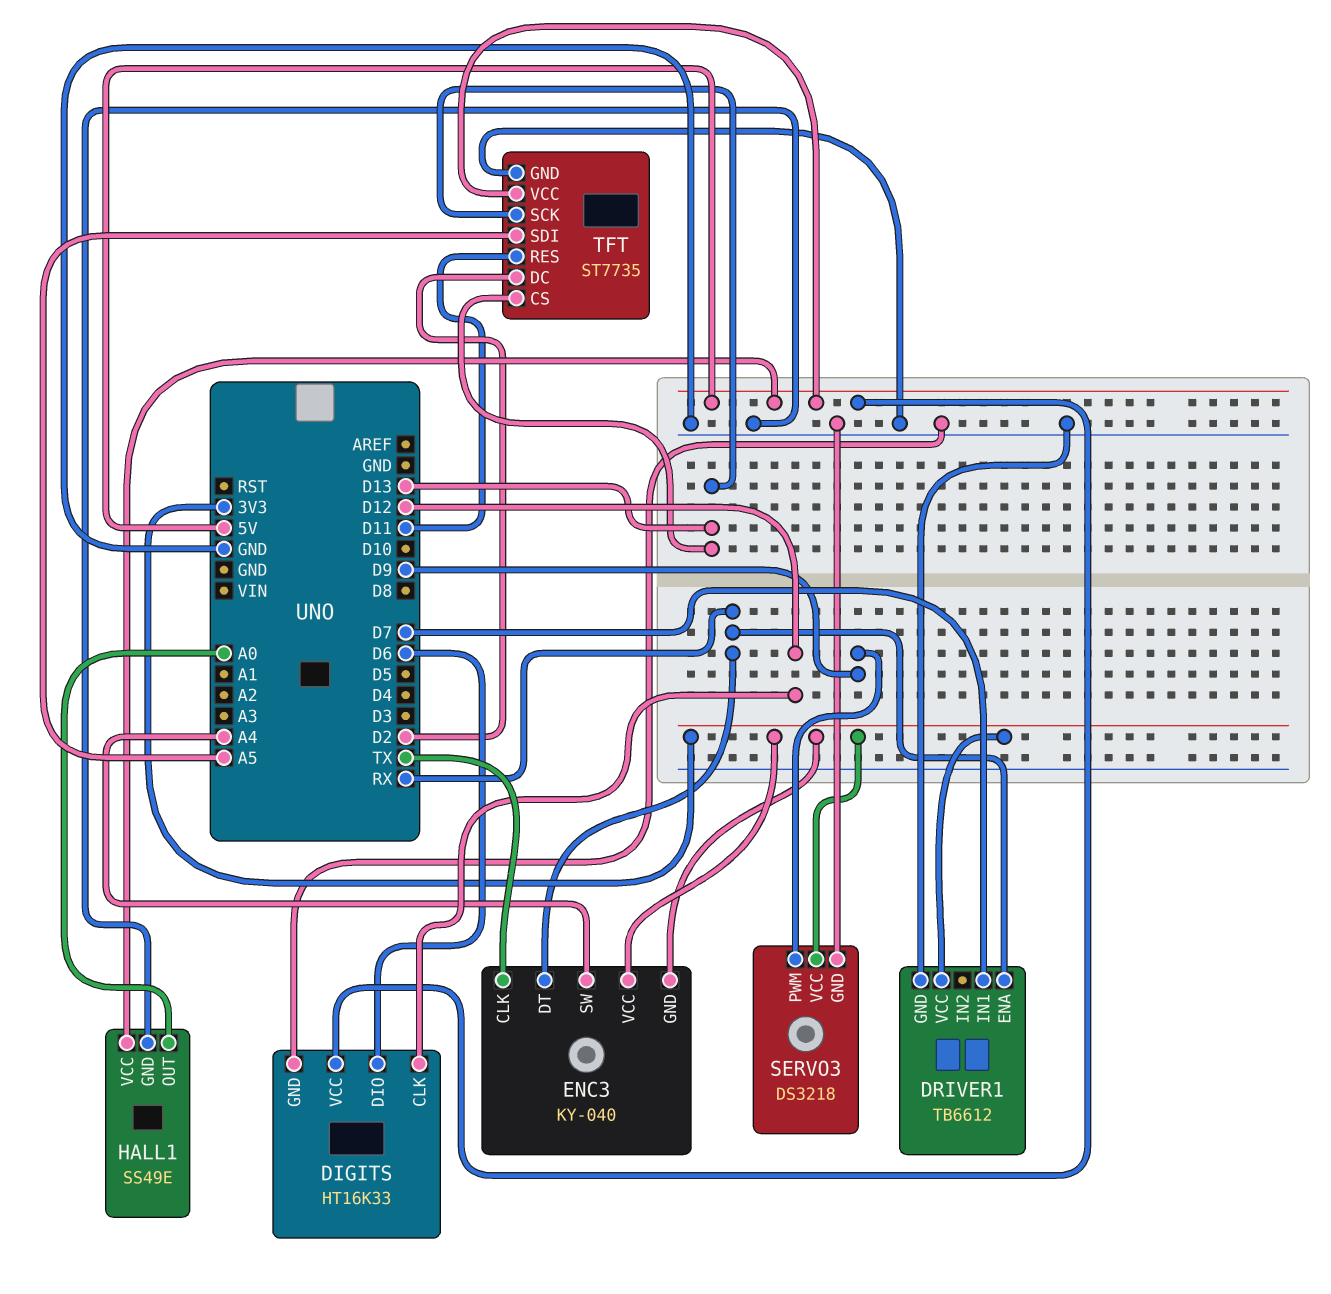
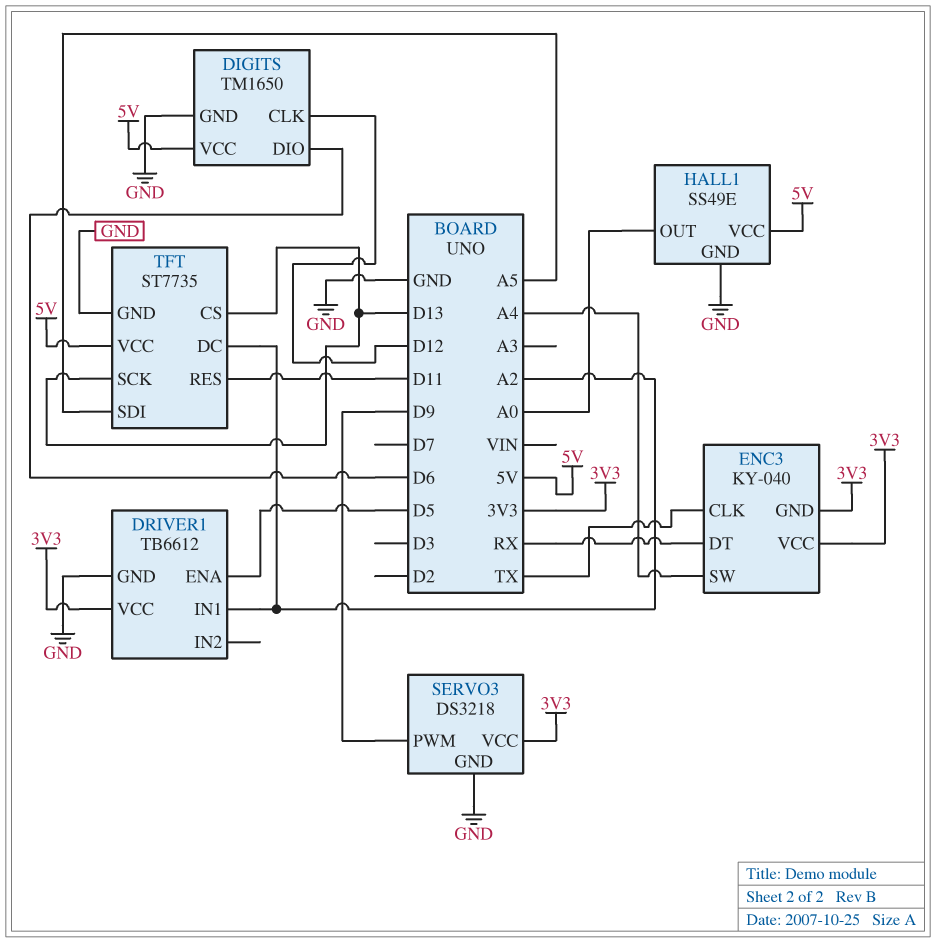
DIGITS: HT16K33 -> TM1650
DRIVER1 pin ENA: RX -> D5
DRIVER1 pin IN1: D7 -> A2
TFT pin DC: D2 -> A2

